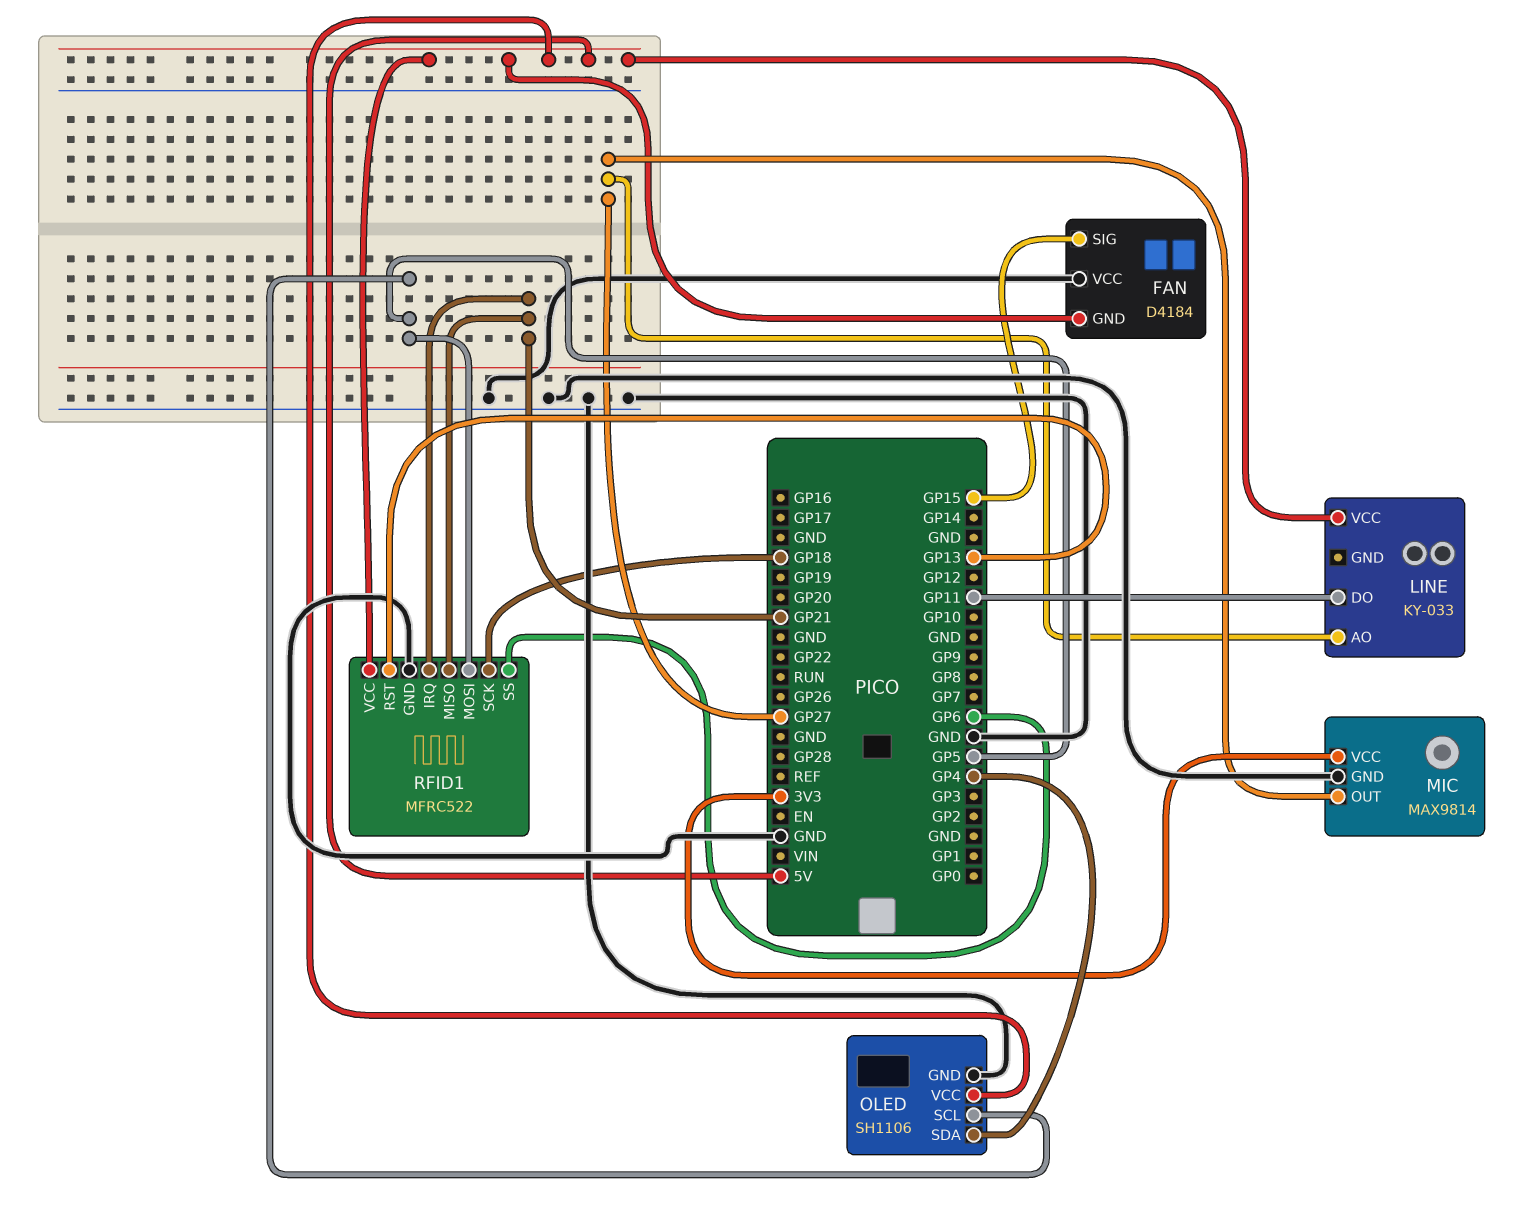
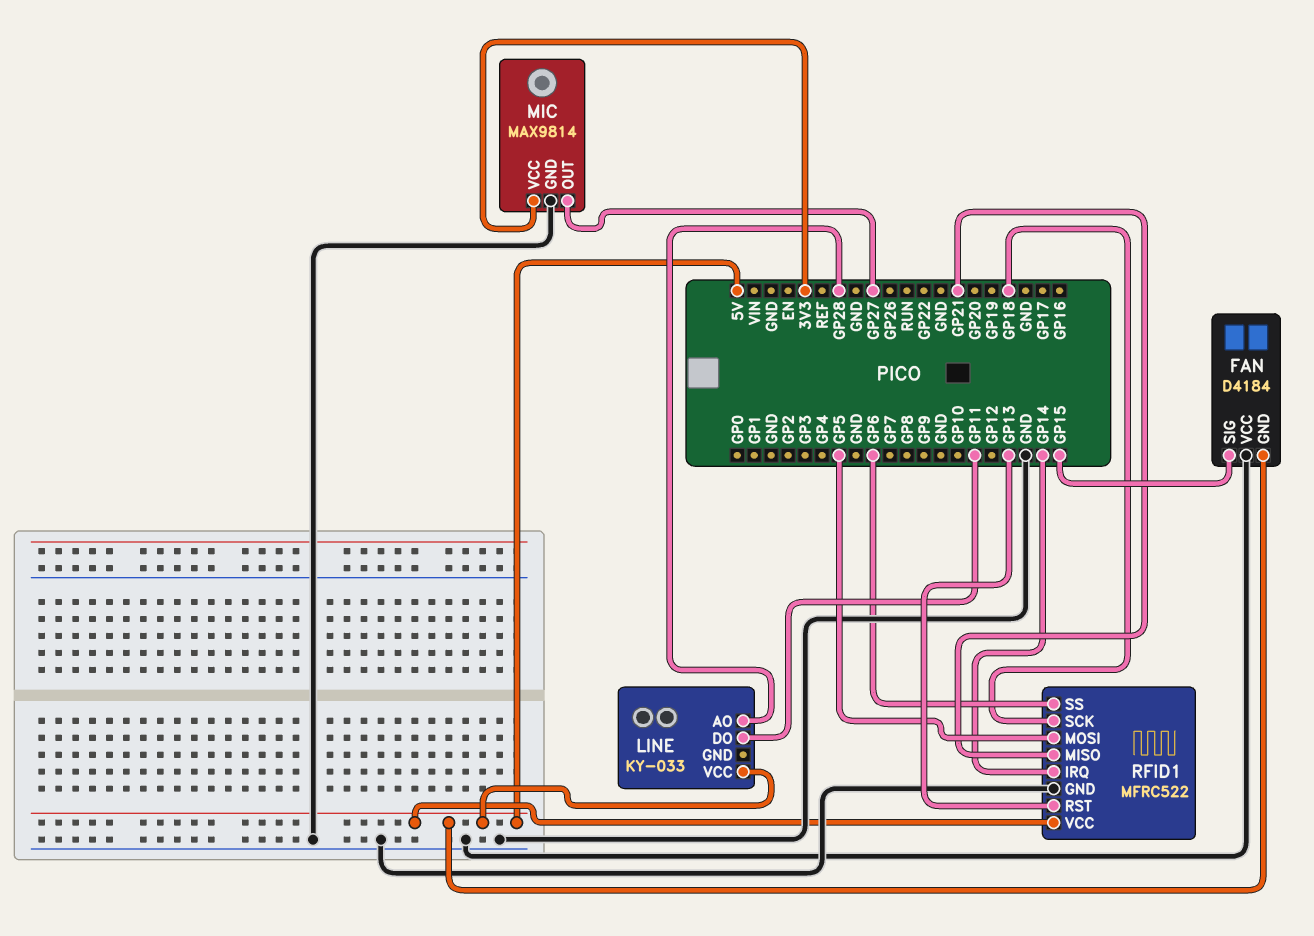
LINE pin AO: GP27 -> GP28
OLED: SH1106 -> none
OLED pin GND: GND -> none
OLED pin SCL: GP5 -> none
OLED pin SDA: GP4 -> none
OLED pin VCC: 5V -> none
RFID1 pin IRQ: GP21 -> GP14

